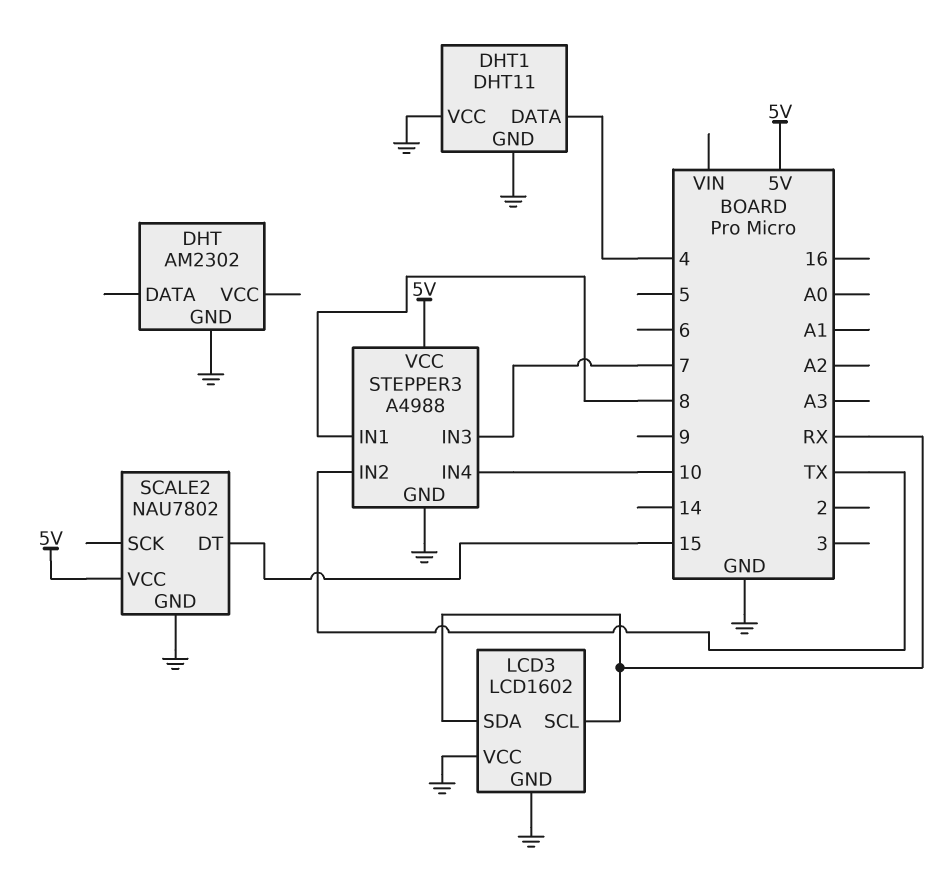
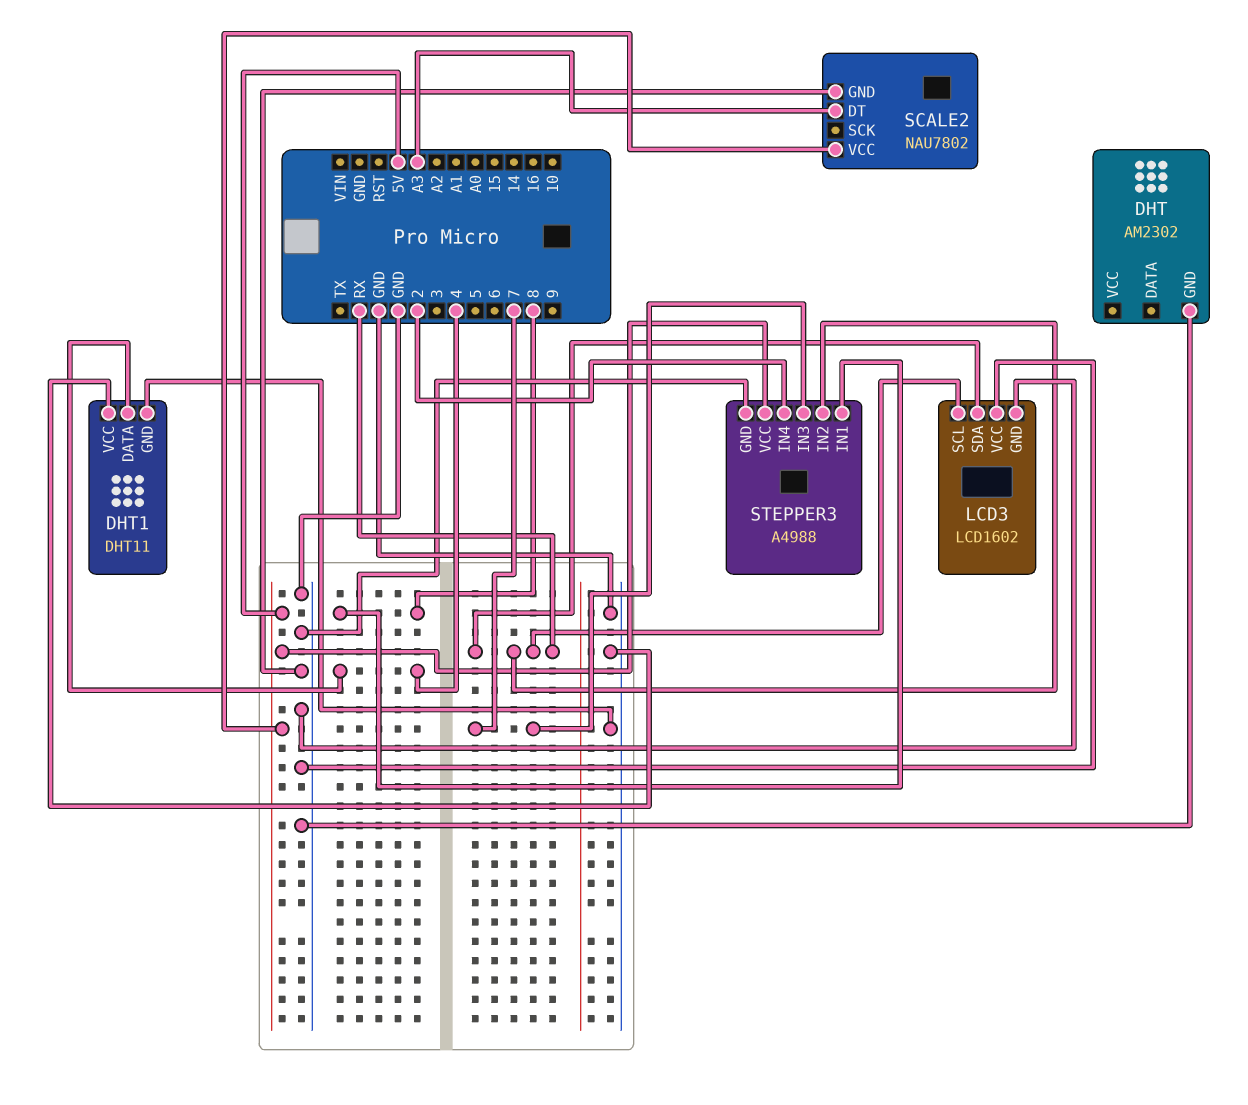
SCALE2 pin DT: 15 -> A3
STEPPER3 pin IN2: TX -> RX
STEPPER3 pin IN4: 10 -> 2

